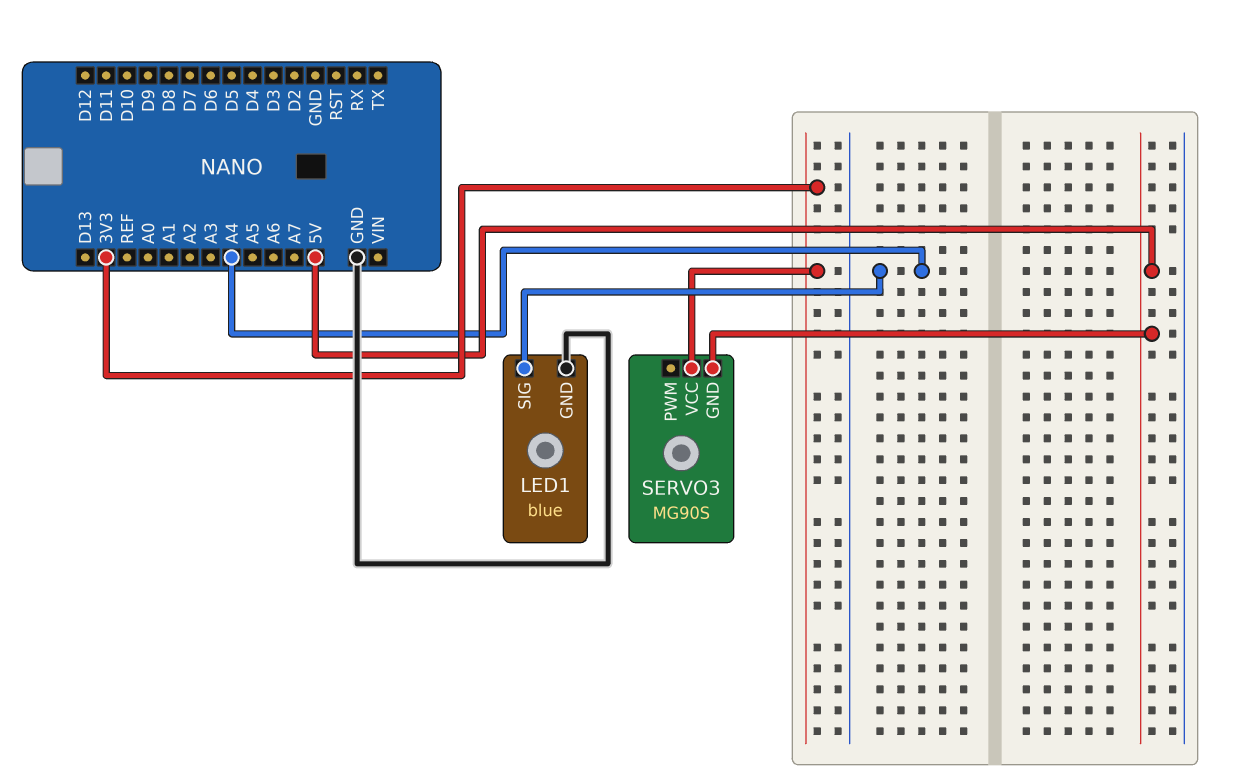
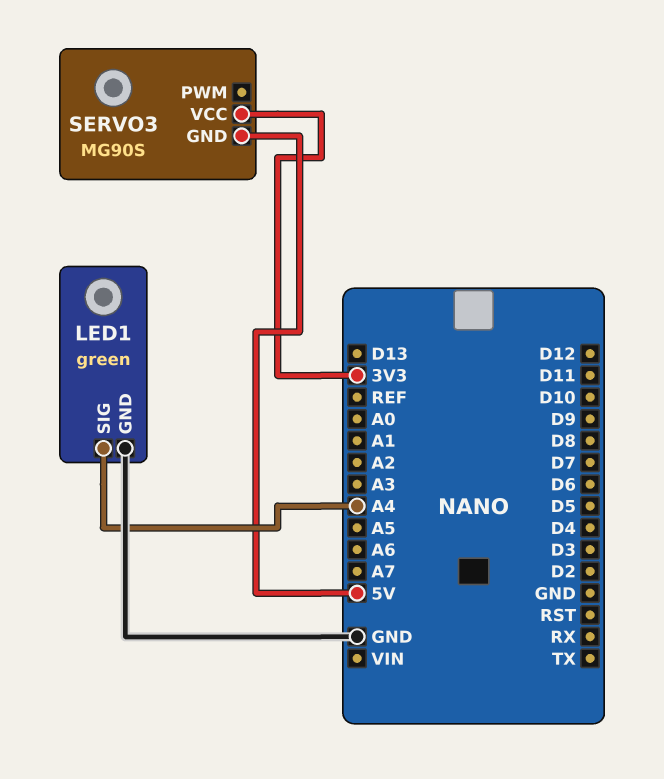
LED1: blue -> green

